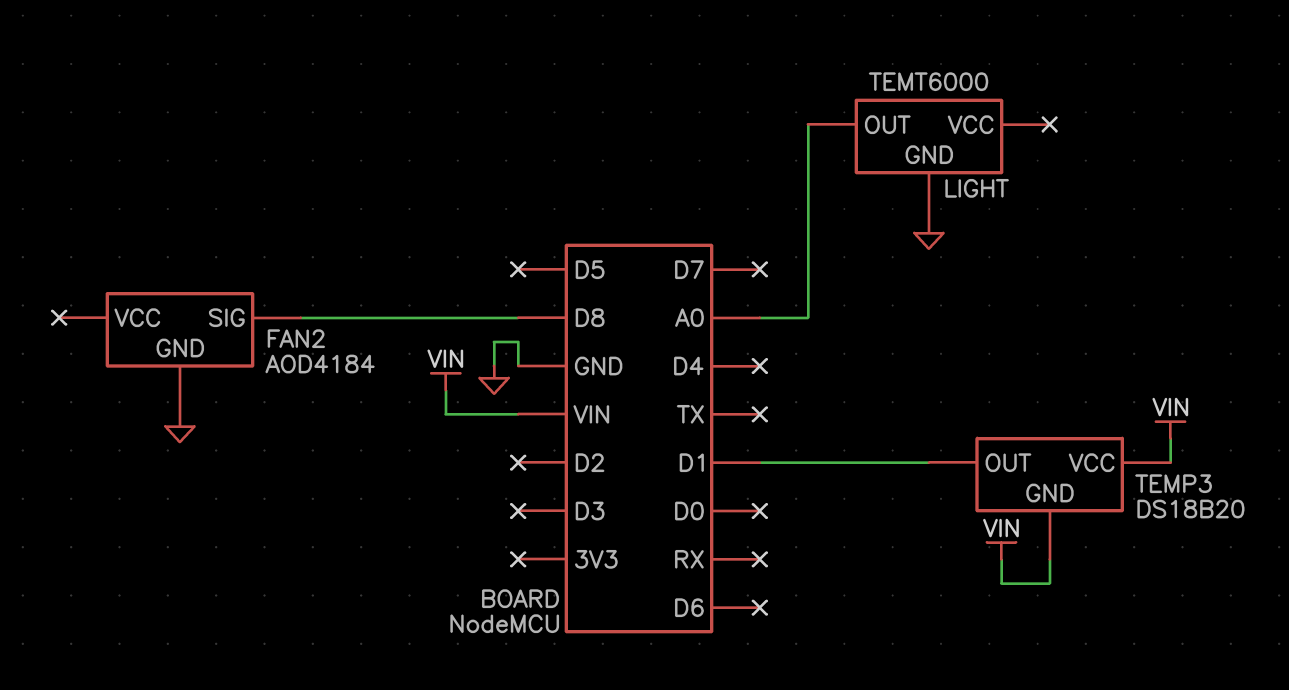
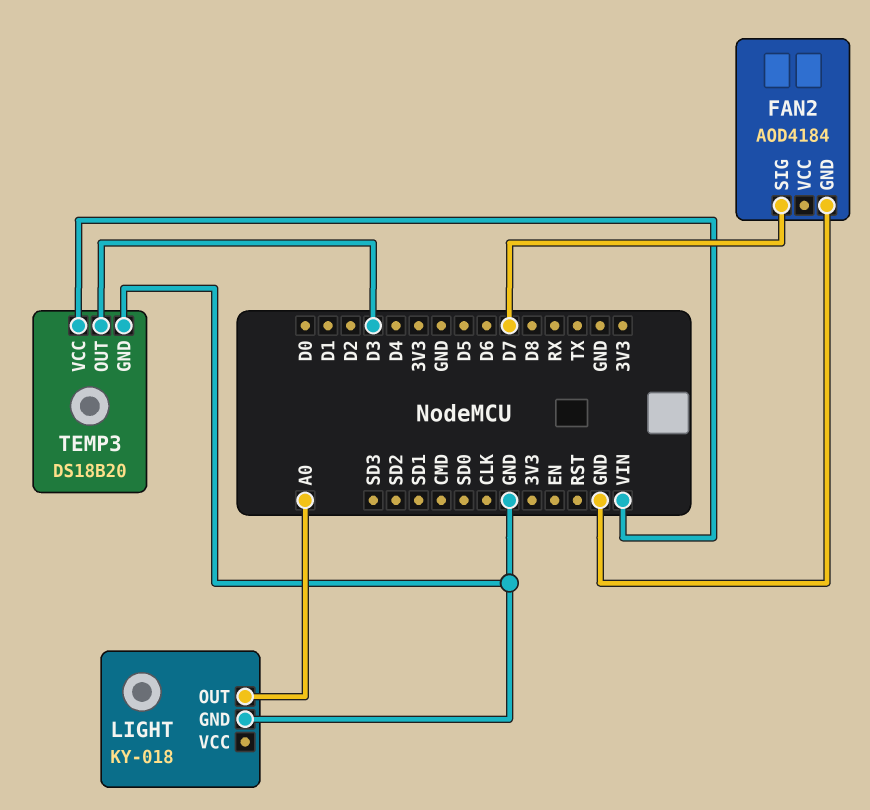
FAN2 pin SIG: D8 -> D7
LIGHT: TEMT6000 -> KY-018
TEMP3 pin GND: VIN -> GND
TEMP3 pin OUT: D1 -> D3

